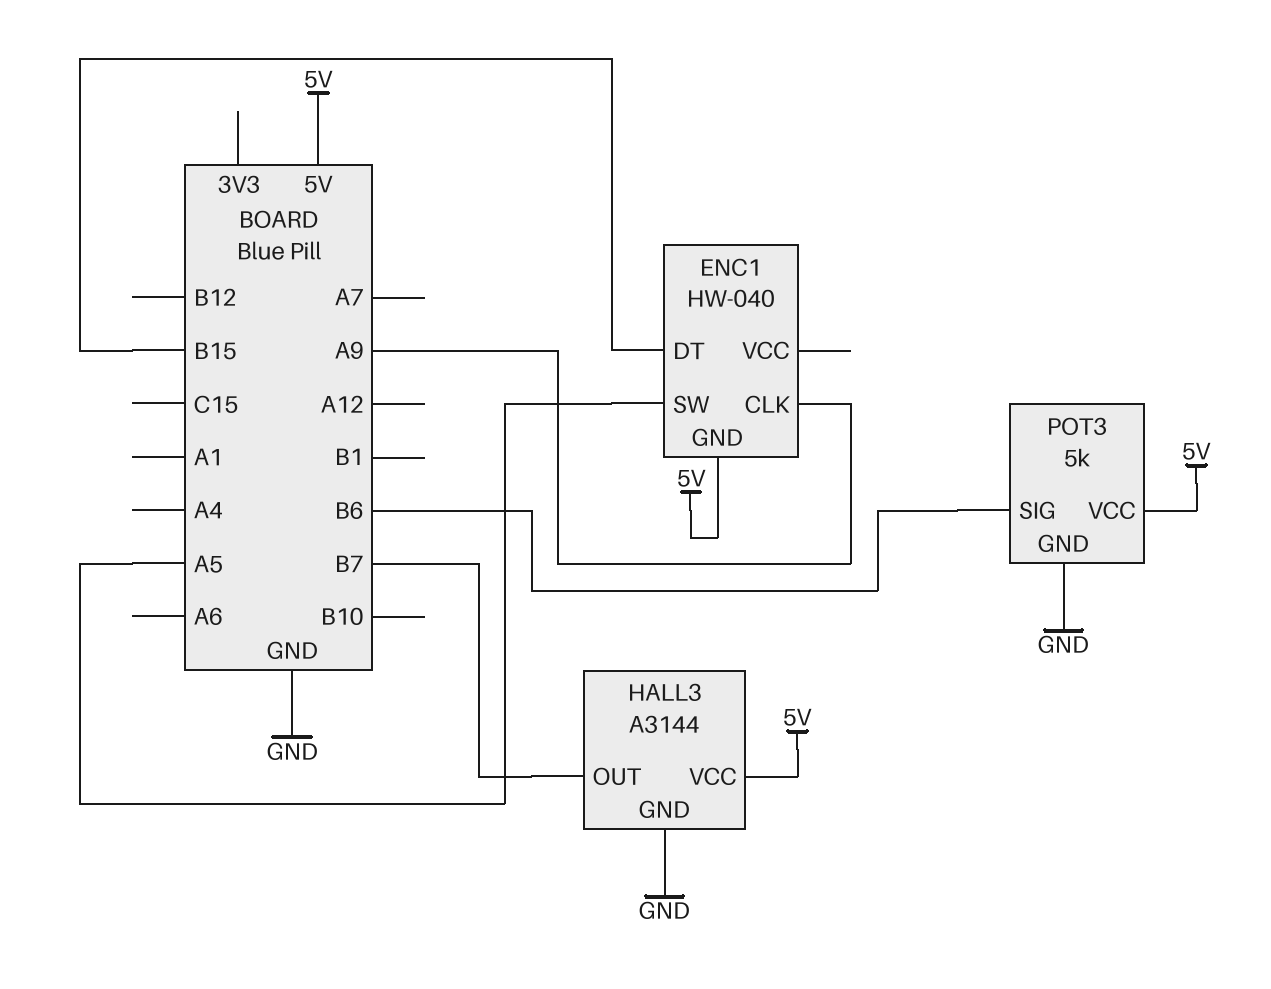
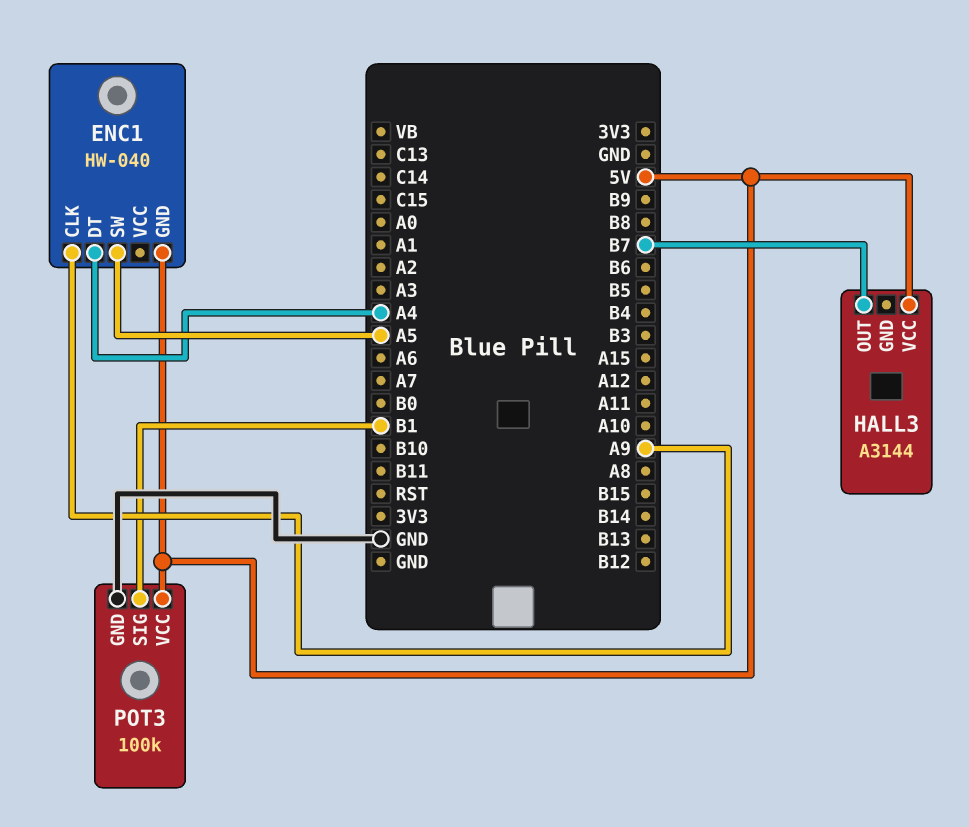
ENC1 pin DT: B15 -> A4
HALL3 pin GND: GND -> none
POT3: 5k -> 100k
POT3 pin SIG: B6 -> B1

